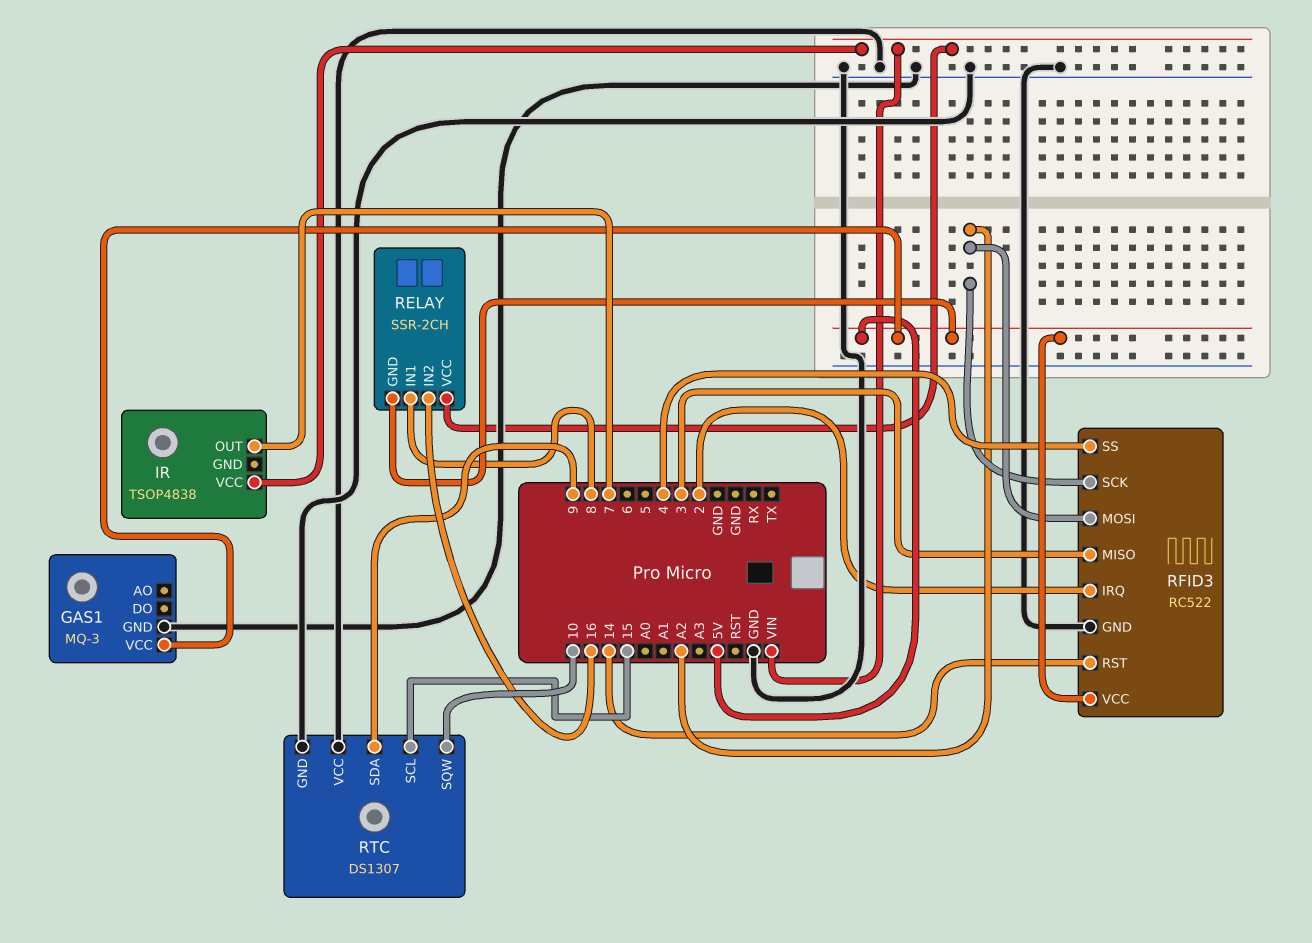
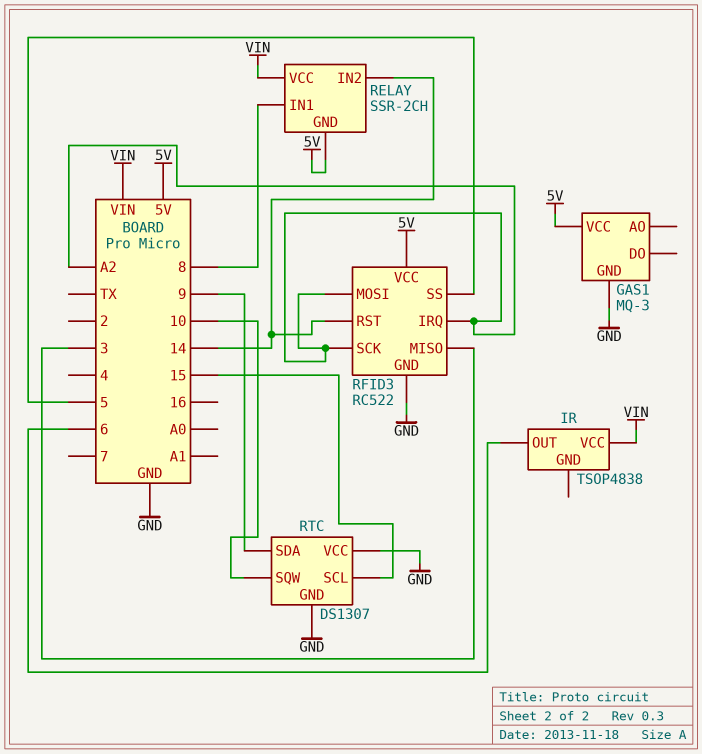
IR pin OUT: 7 -> 6
RELAY pin IN2: 16 -> 14
RFID3 pin IRQ: 2 -> A2
RFID3 pin SS: 4 -> 5

